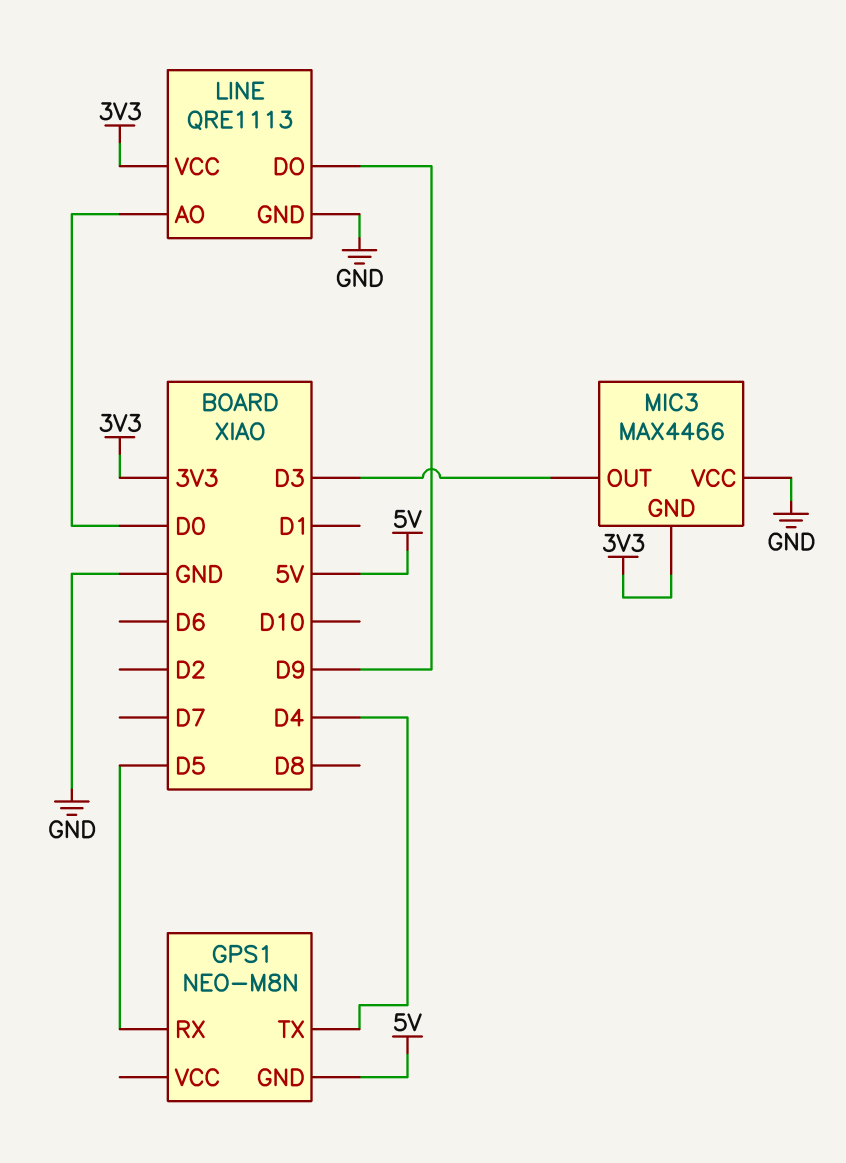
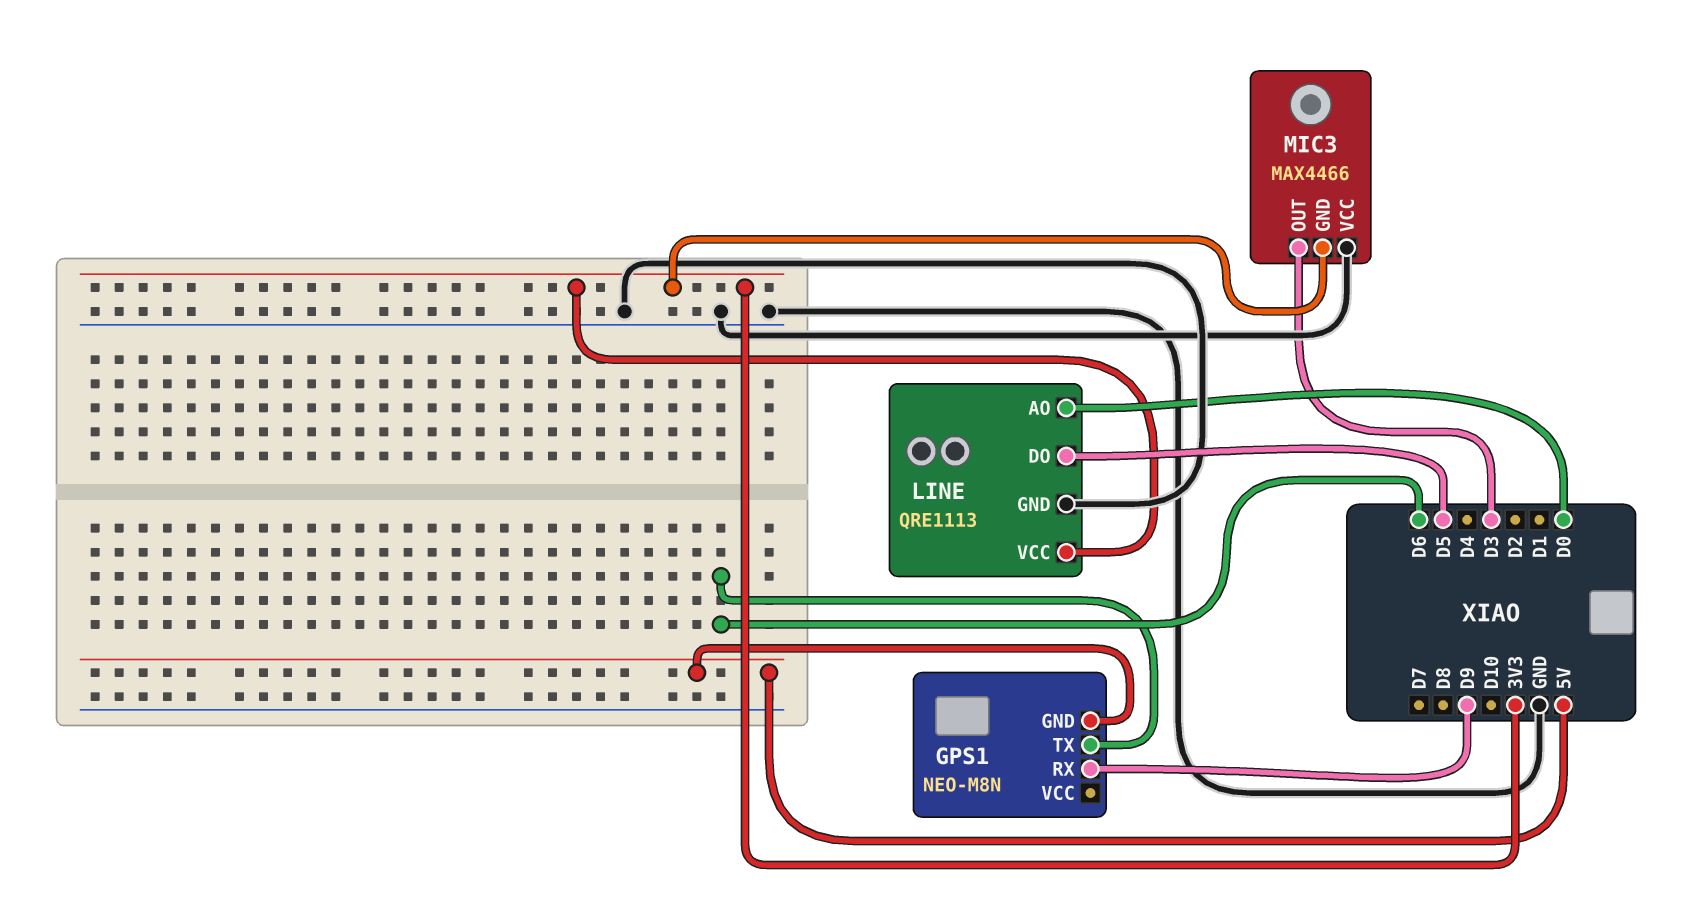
GPS1 pin RX: D5 -> D9
GPS1 pin TX: D4 -> D6
LINE pin DO: D9 -> D5

